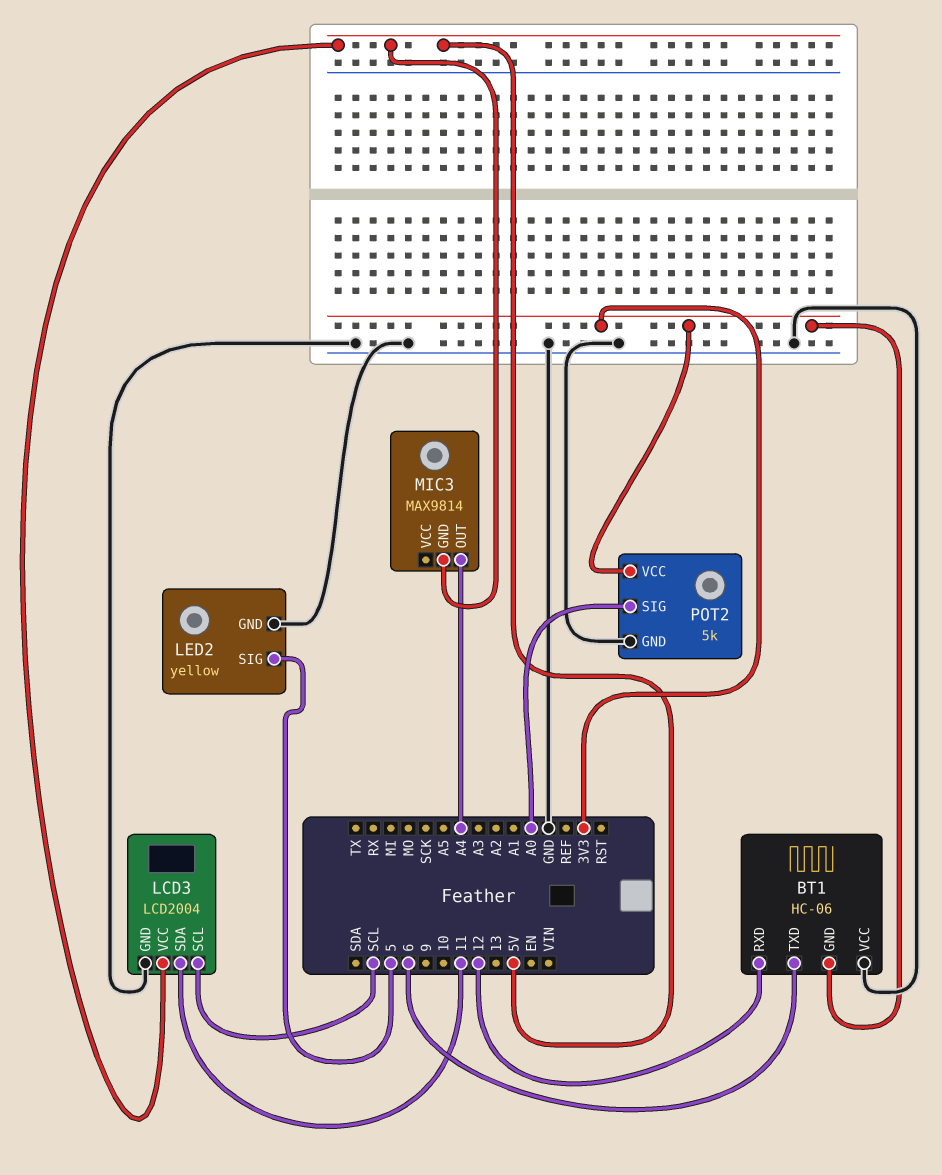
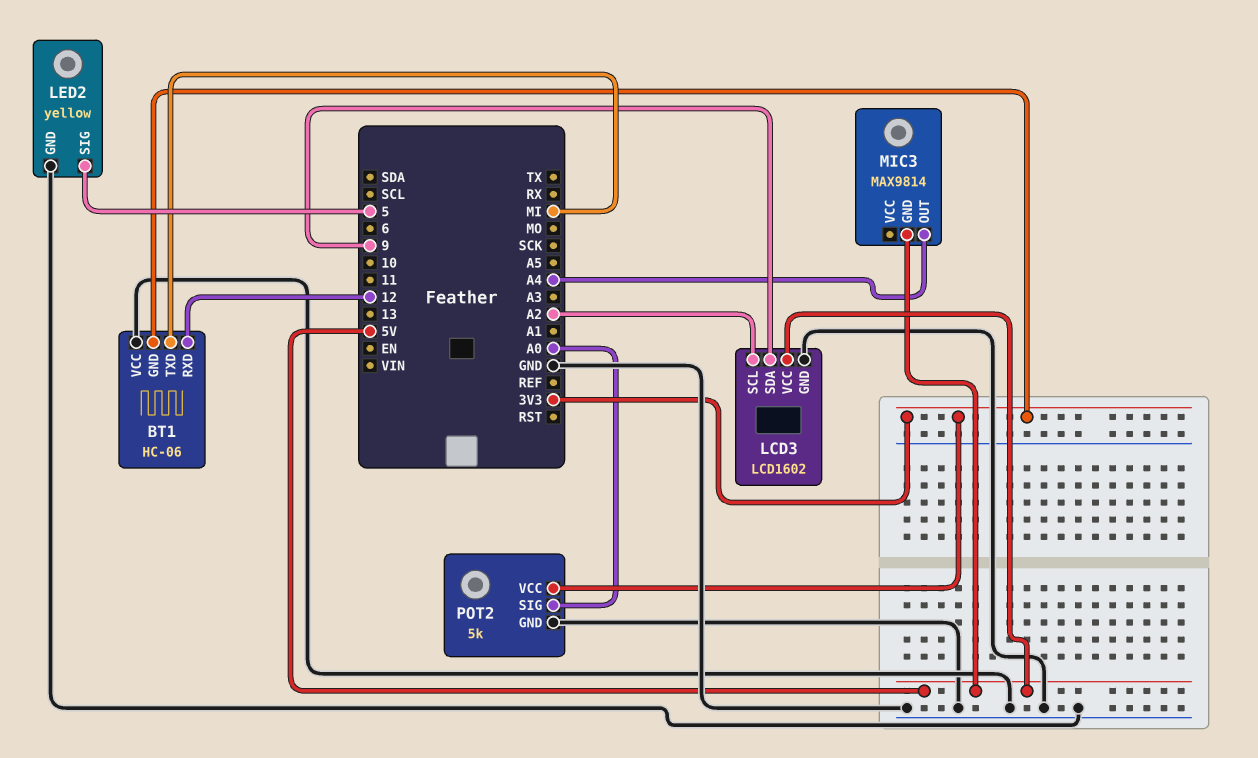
BT1 pin TXD: 6 -> MI
LCD3: LCD2004 -> LCD1602
LCD3 pin SCL: SCL -> A2
LCD3 pin SDA: 11 -> 9

